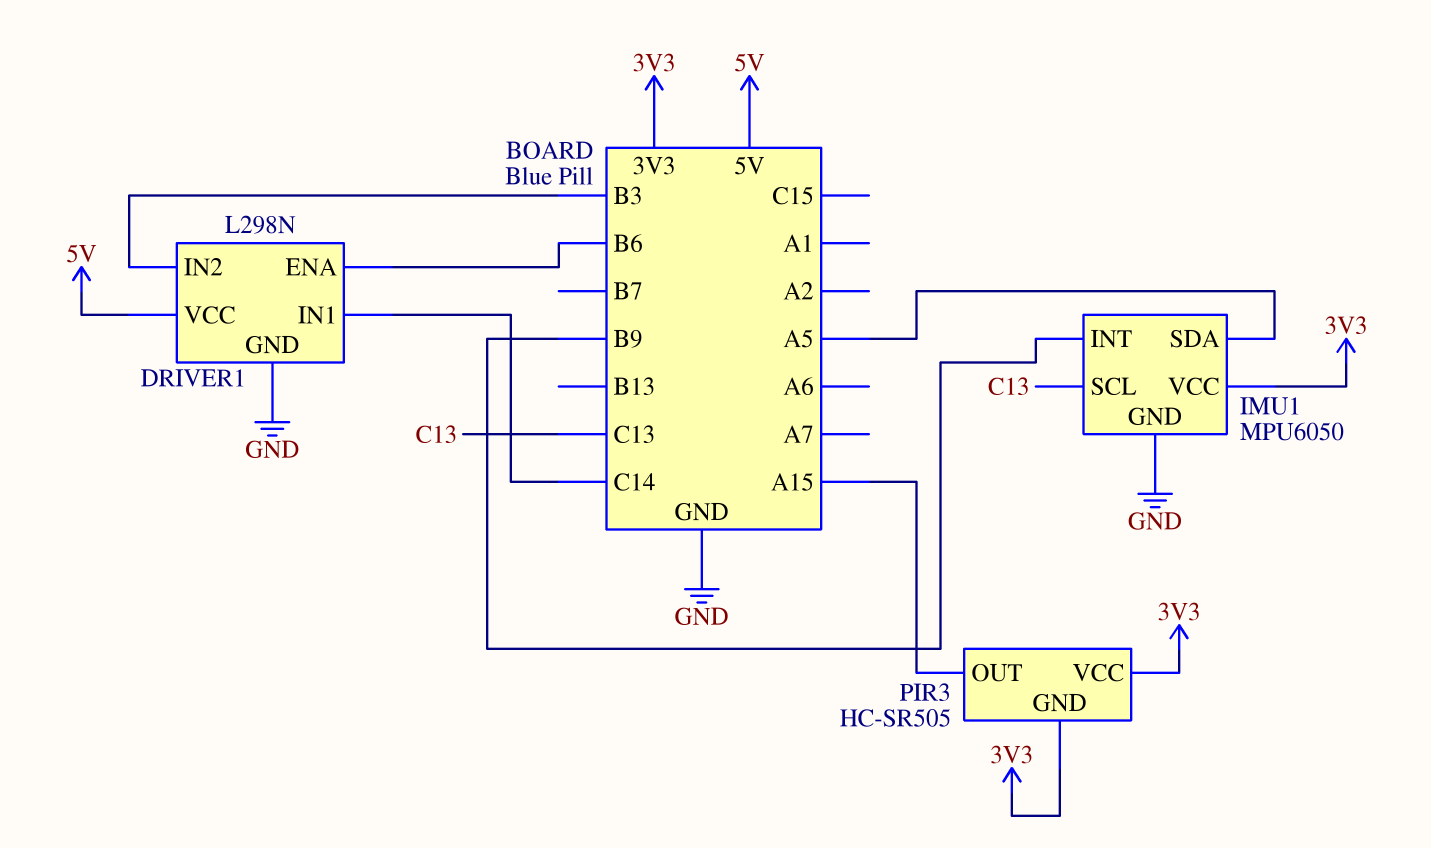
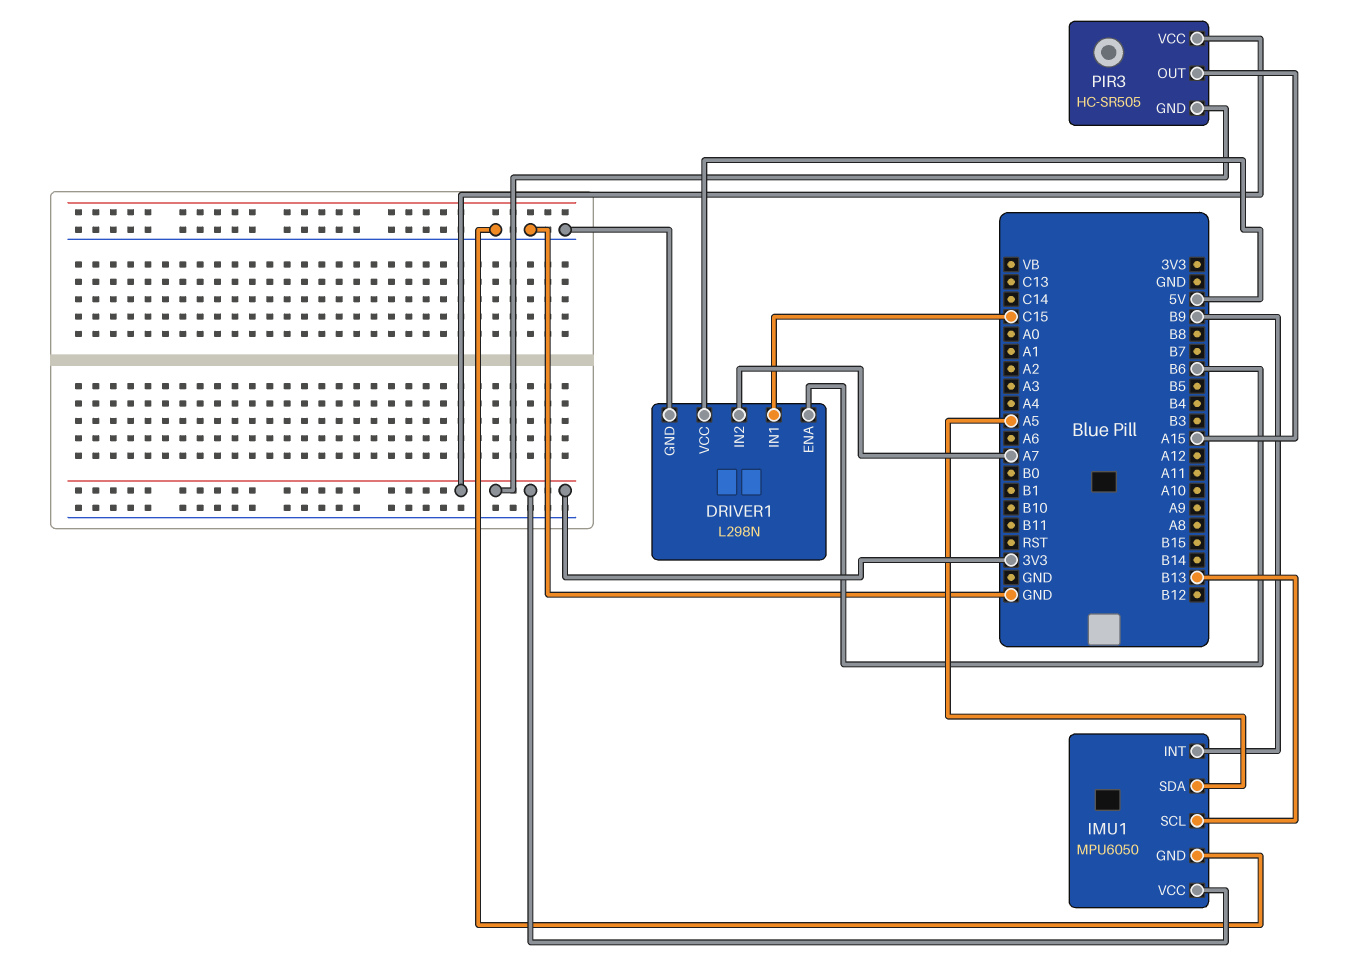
DRIVER1 pin IN1: C14 -> C15
DRIVER1 pin IN2: B3 -> A7
IMU1 pin SCL: C13 -> B13

